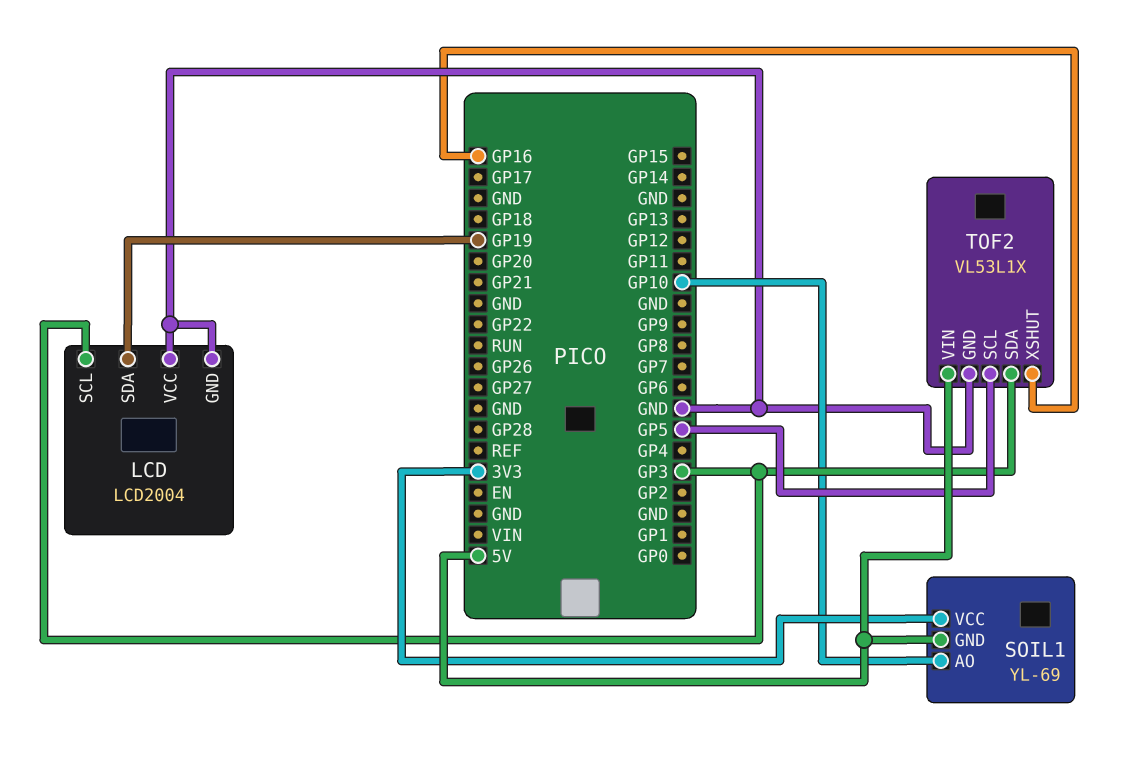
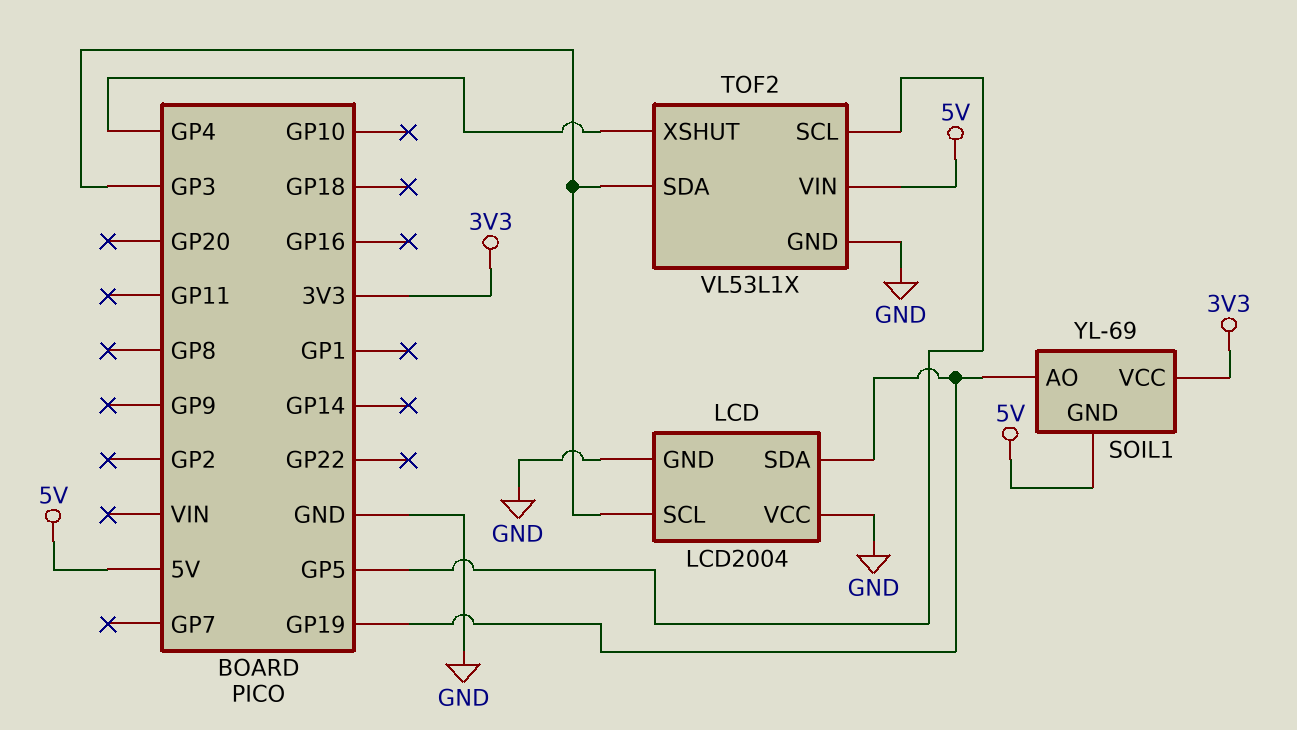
SOIL1 pin AO: GP10 -> GP19
TOF2 pin XSHUT: GP16 -> GP4

